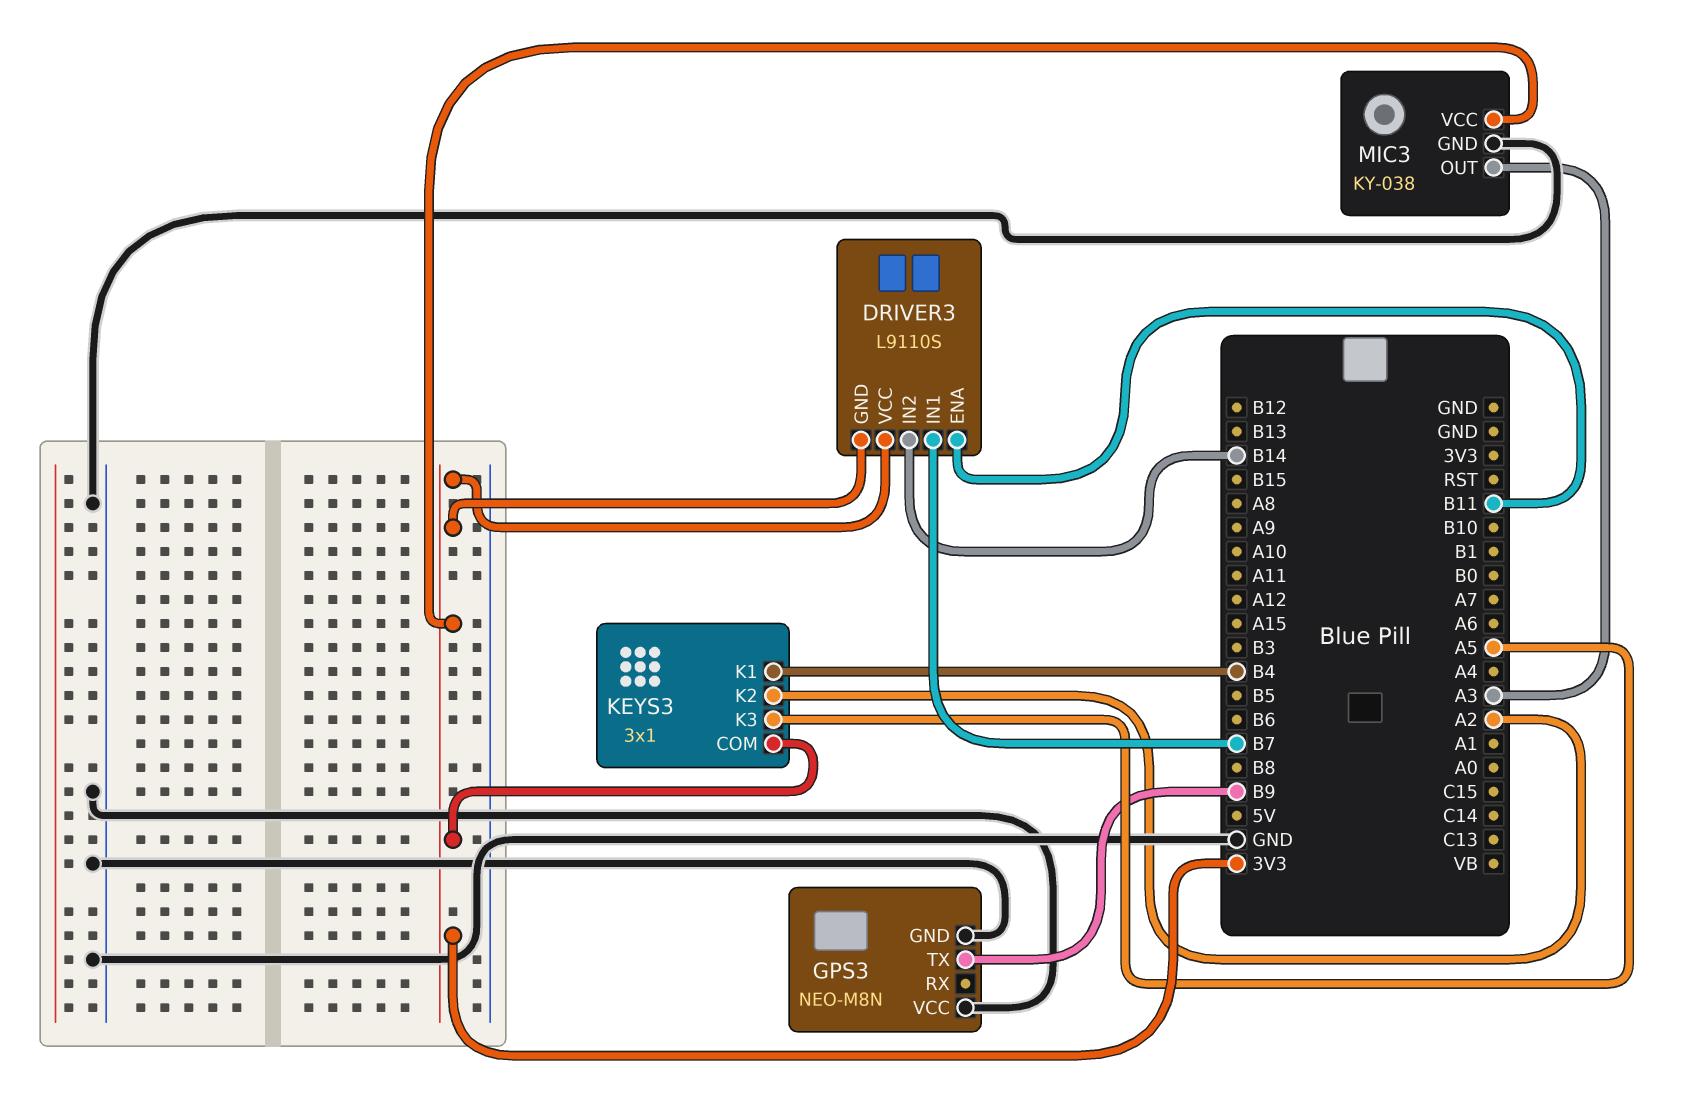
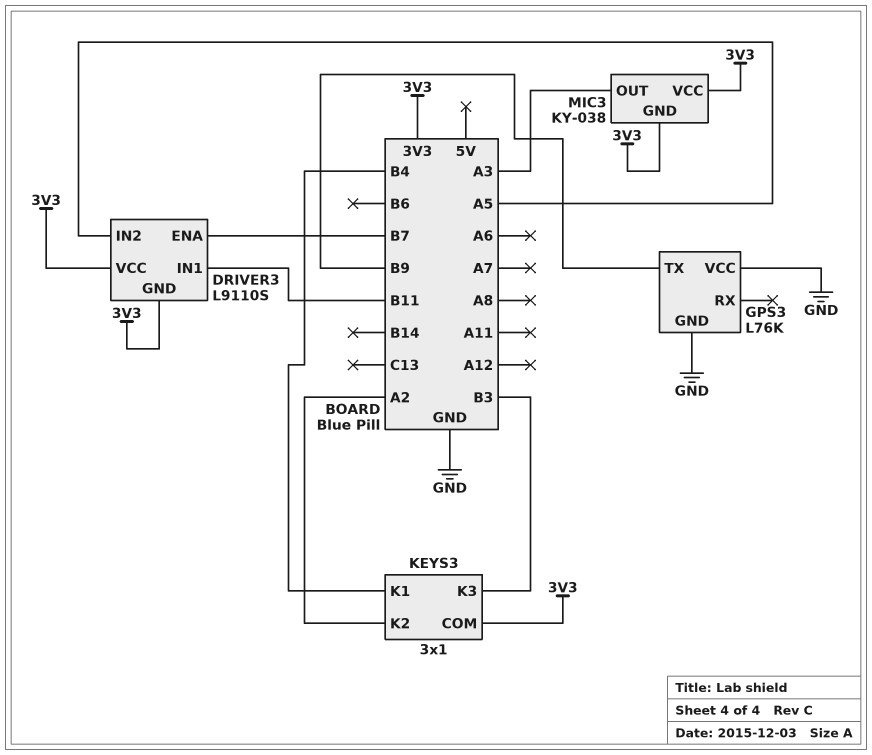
DRIVER3 pin ENA: B11 -> B7
DRIVER3 pin IN1: B7 -> B11
DRIVER3 pin IN2: B14 -> A5
GPS3: NEO-M8N -> L76K
KEYS3 pin K3: A5 -> B3
MIC3 pin GND: GND -> 3V3

